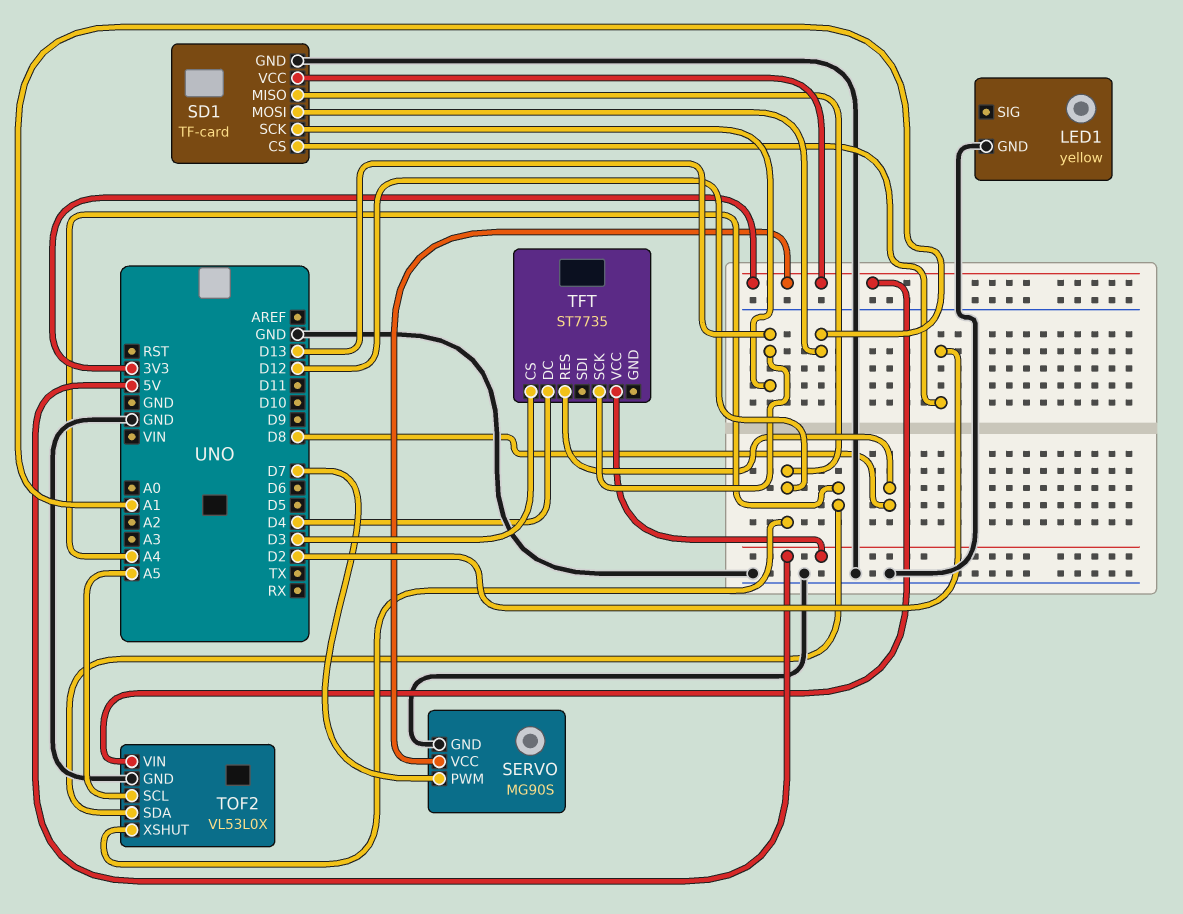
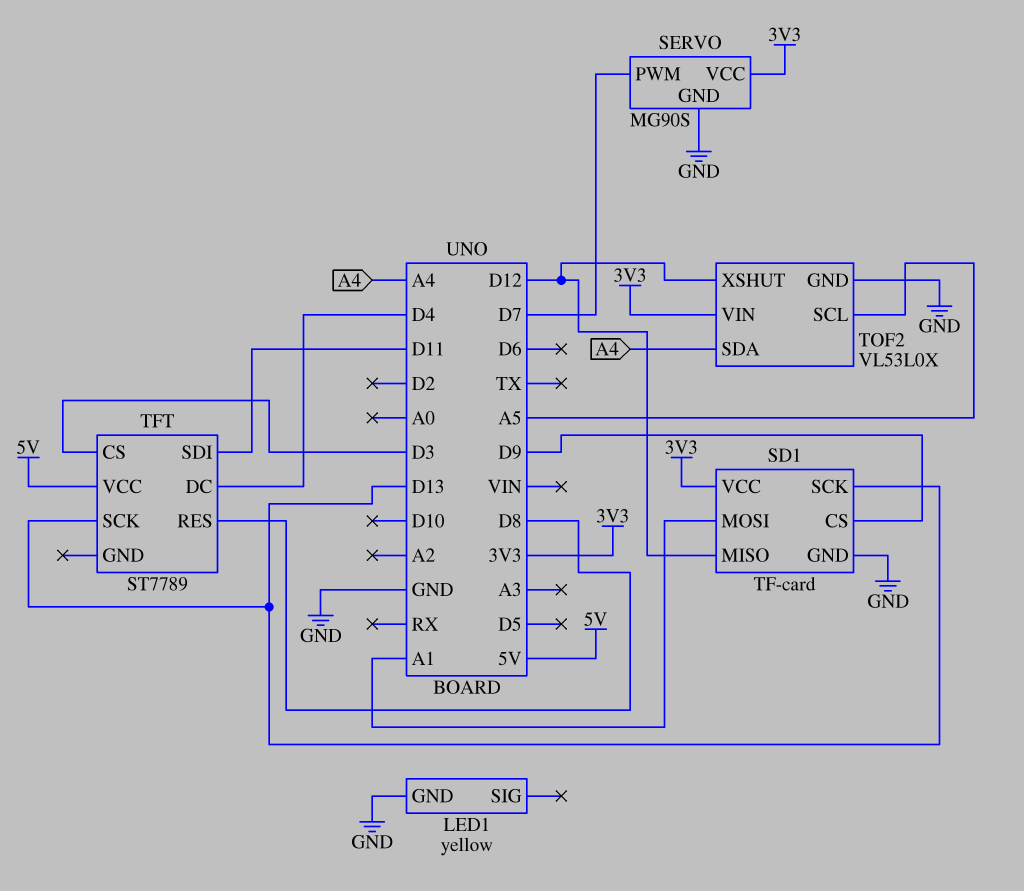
SD1 pin CS: D2 -> D9
TFT: ST7735 -> ST7789
TFT pin SDI: none -> D11

